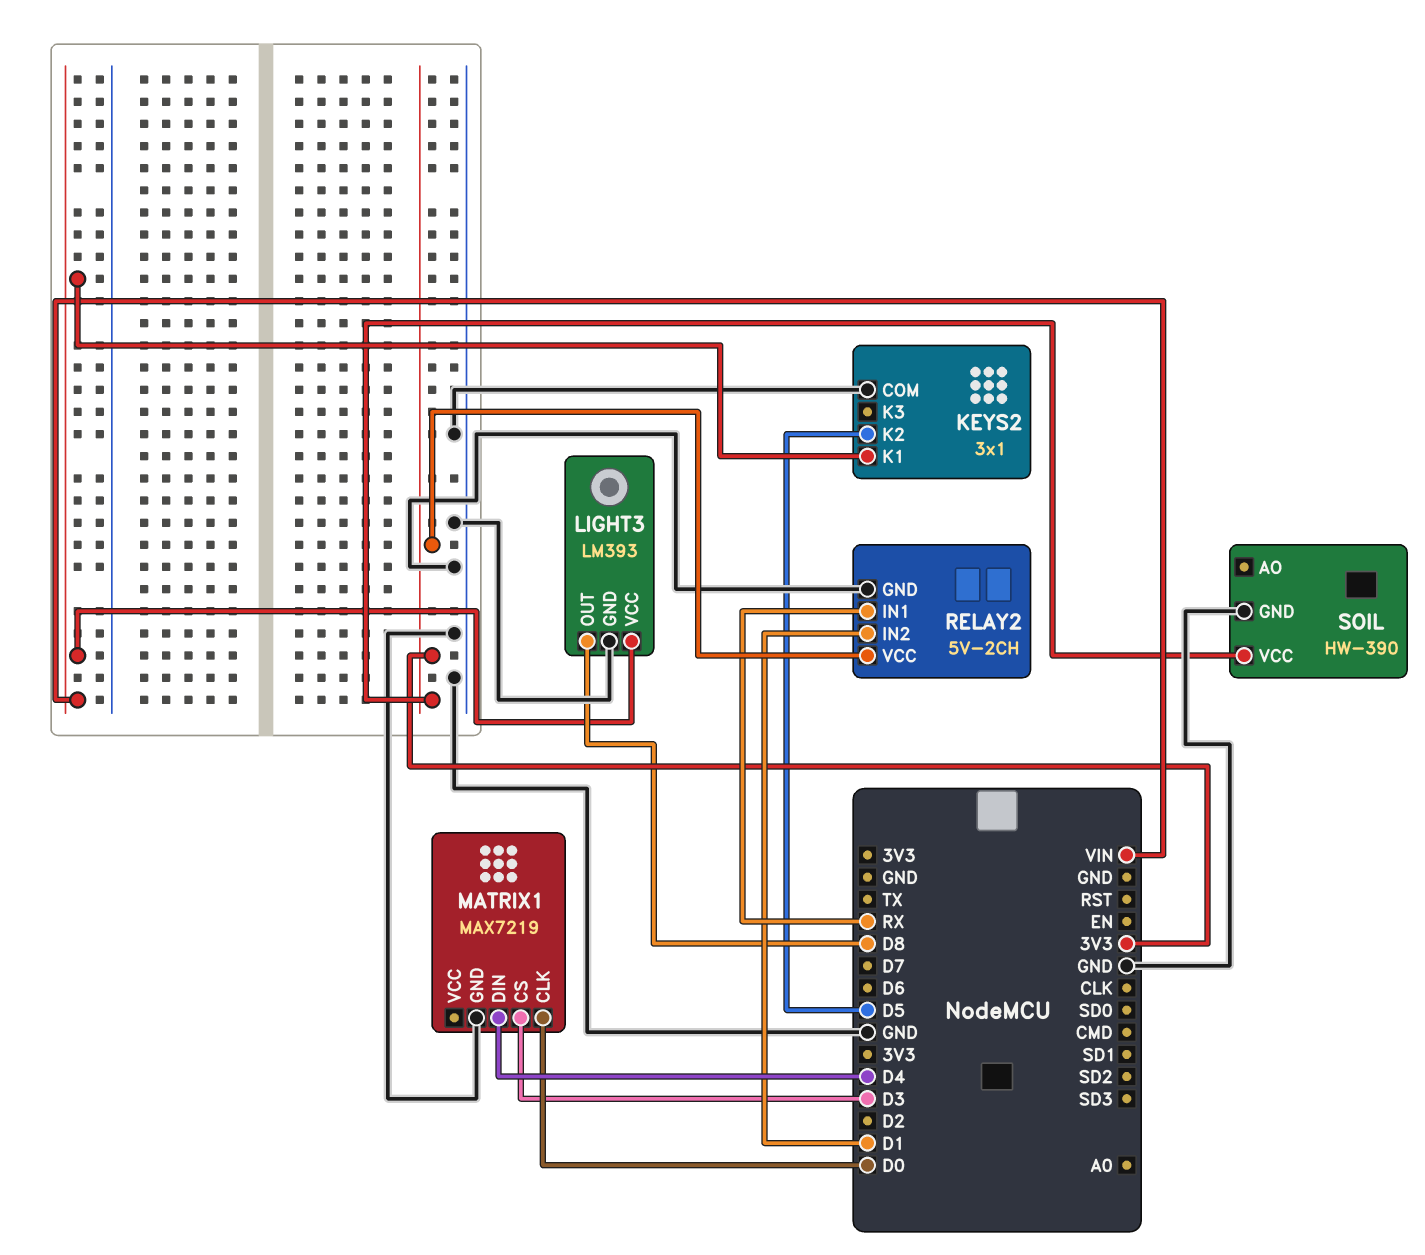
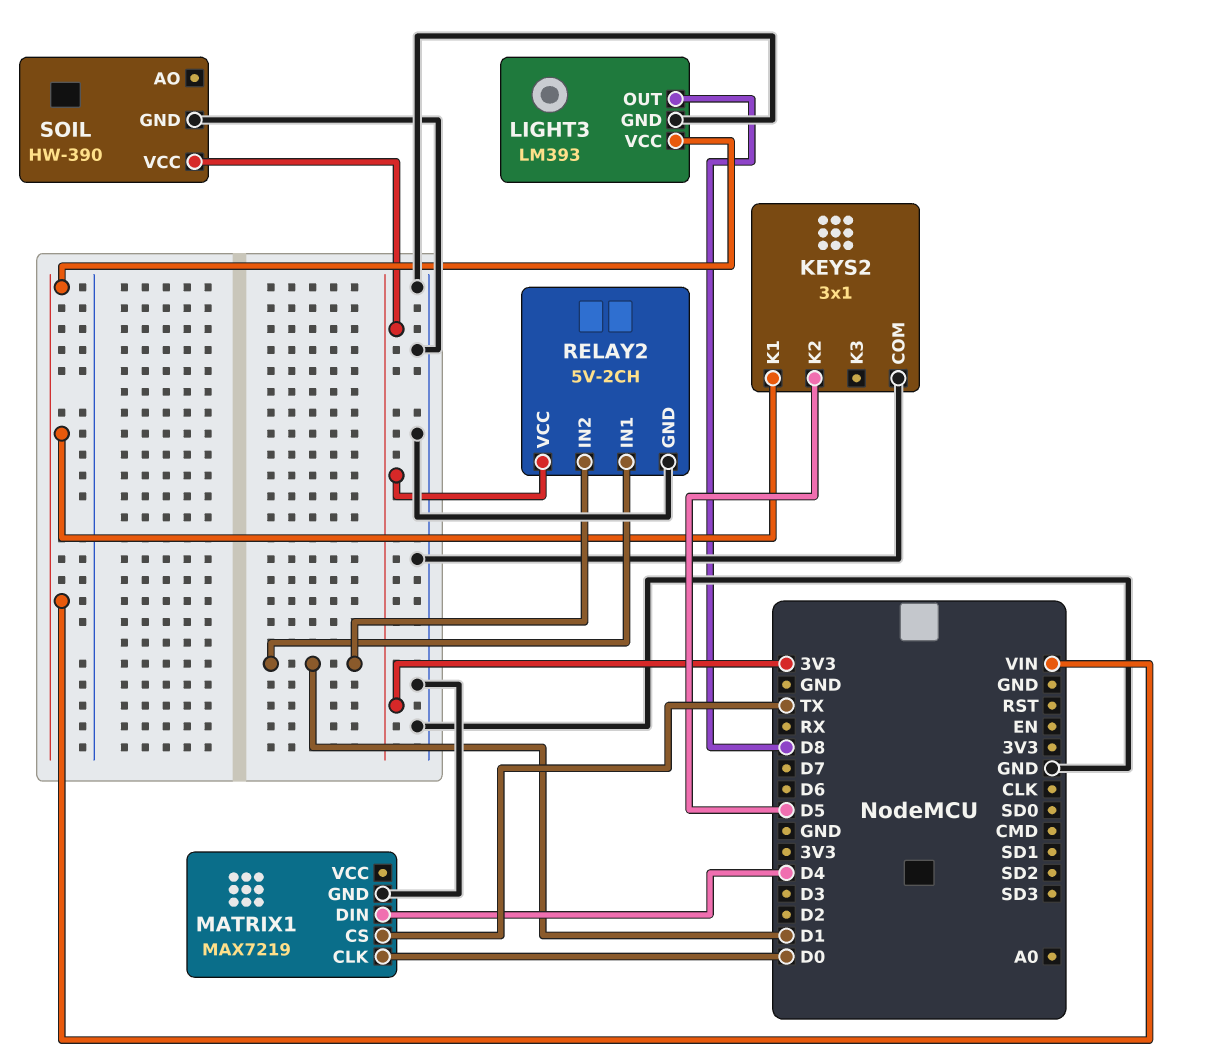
MATRIX1 pin CS: D3 -> TX
RELAY2 pin IN1: RX -> D1

